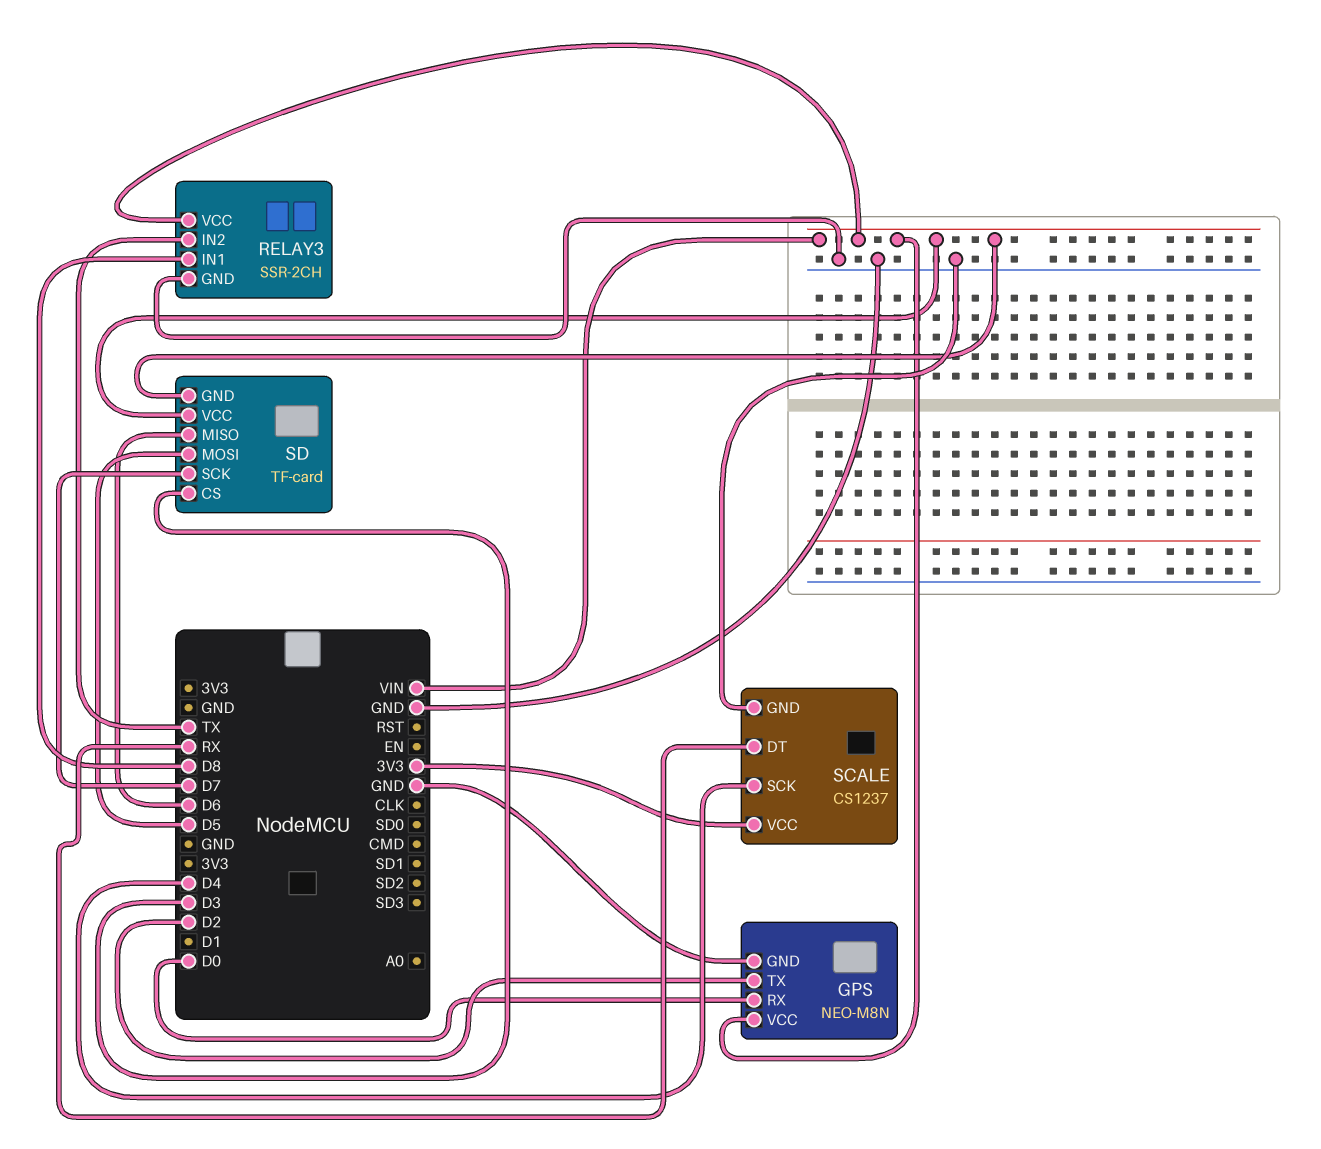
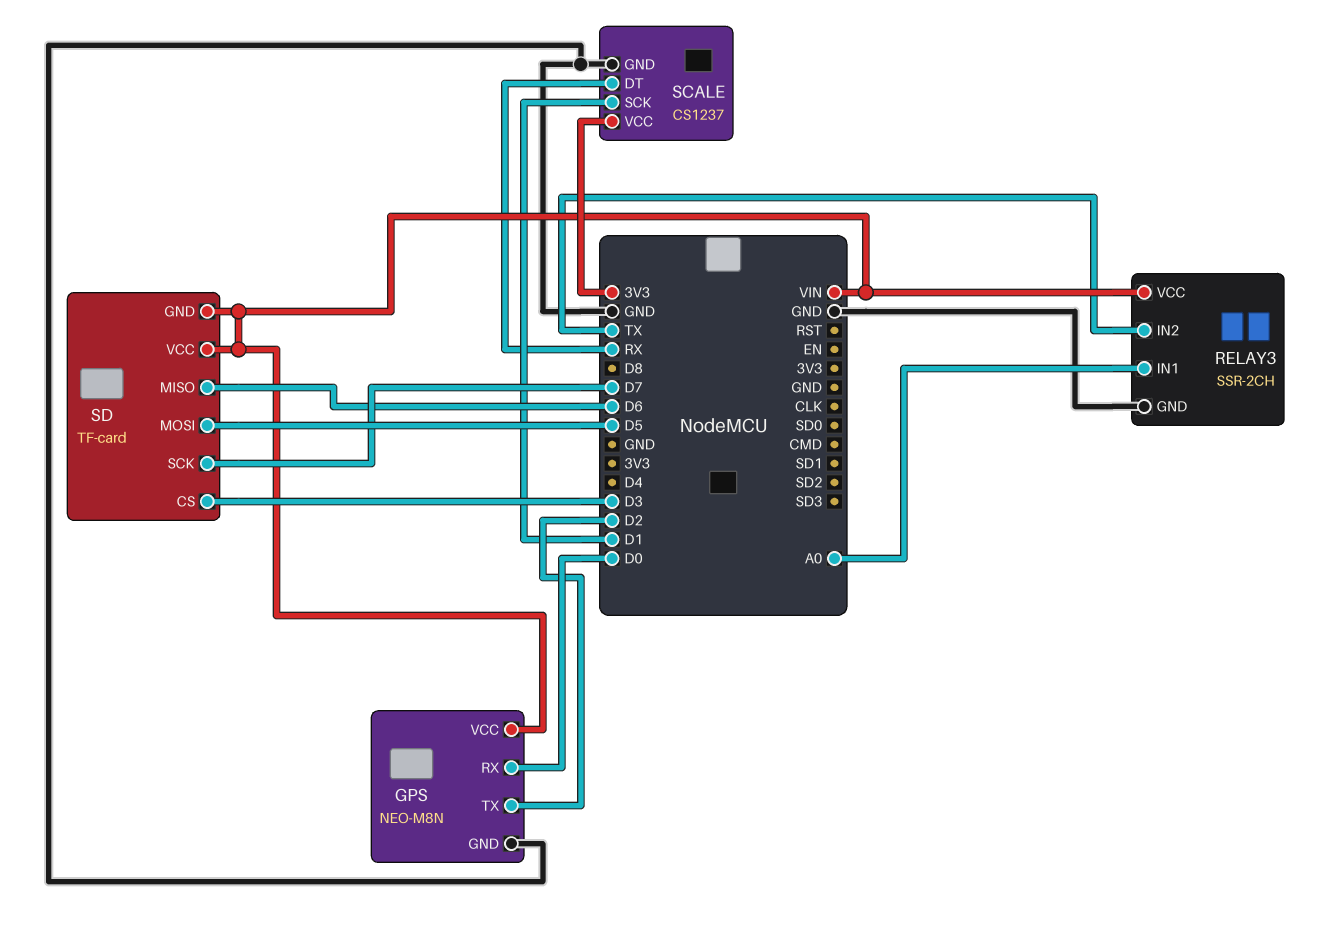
RELAY3 pin IN1: D8 -> A0
SCALE pin SCK: D4 -> D1

